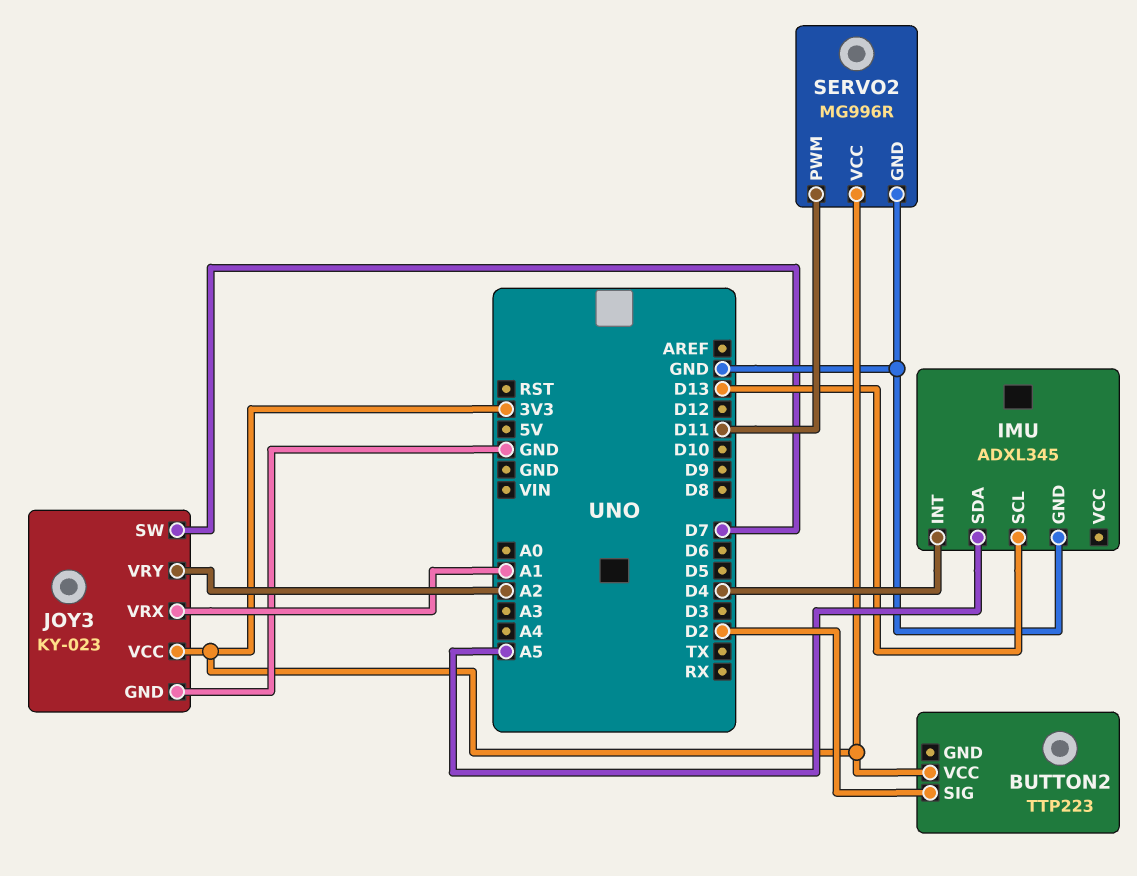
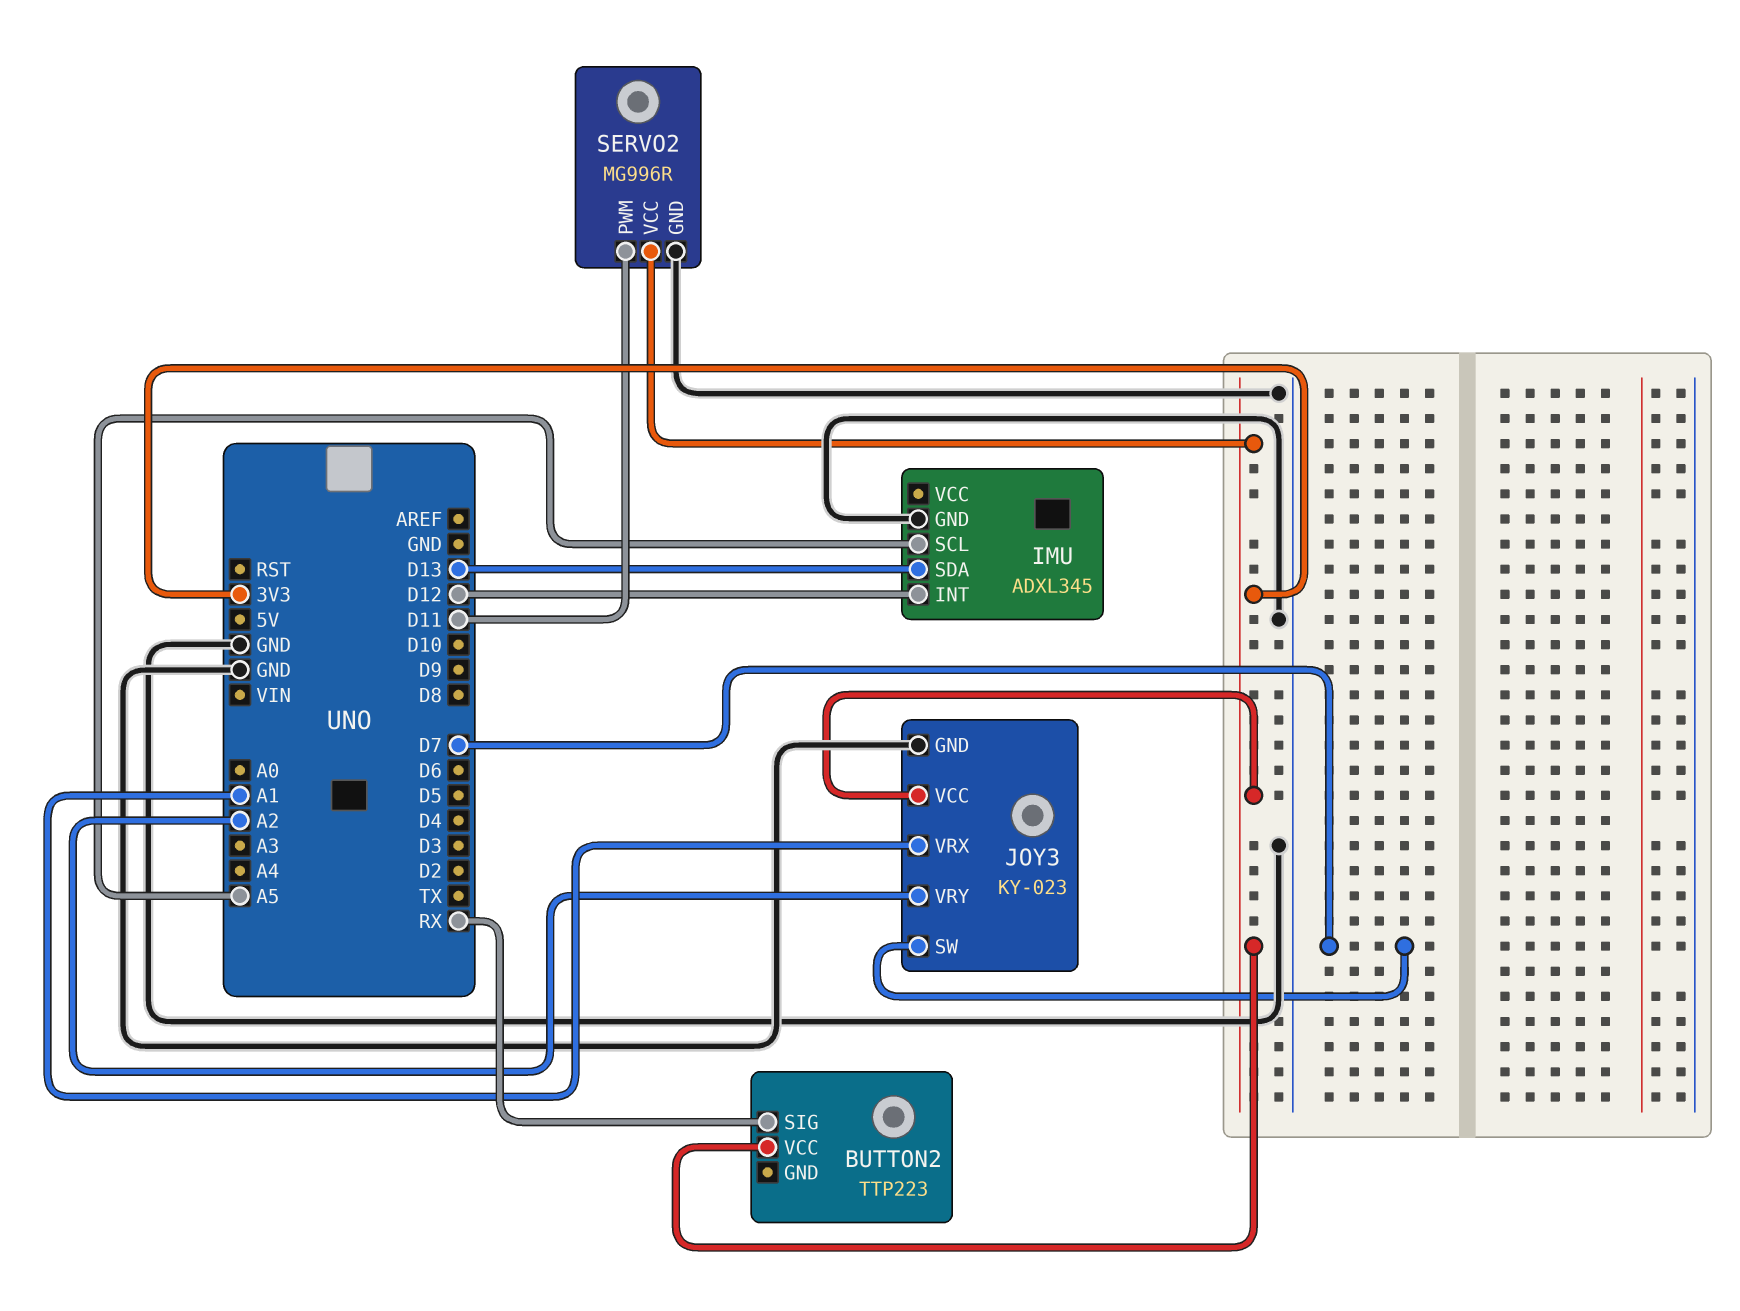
BUTTON2 pin SIG: D2 -> RX
IMU pin INT: D4 -> D12
IMU pin SCL: D13 -> A5
IMU pin SDA: A5 -> D13

